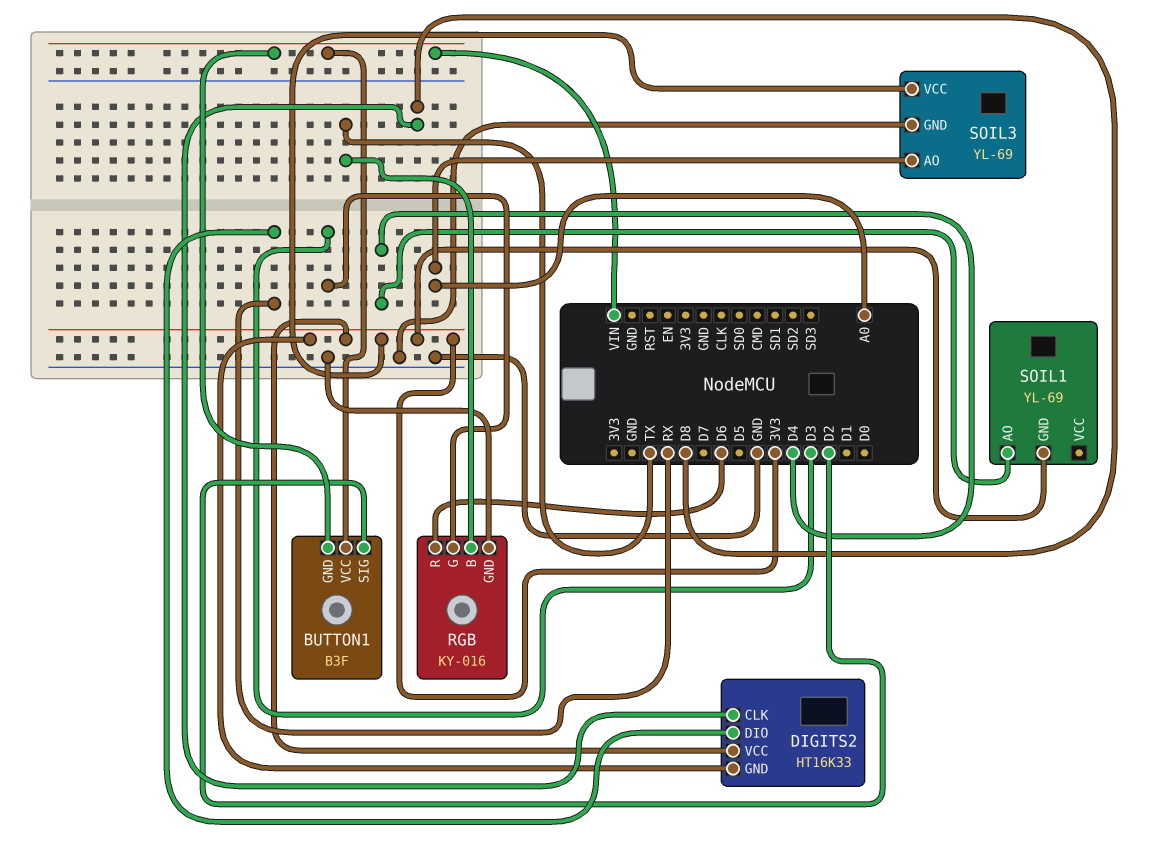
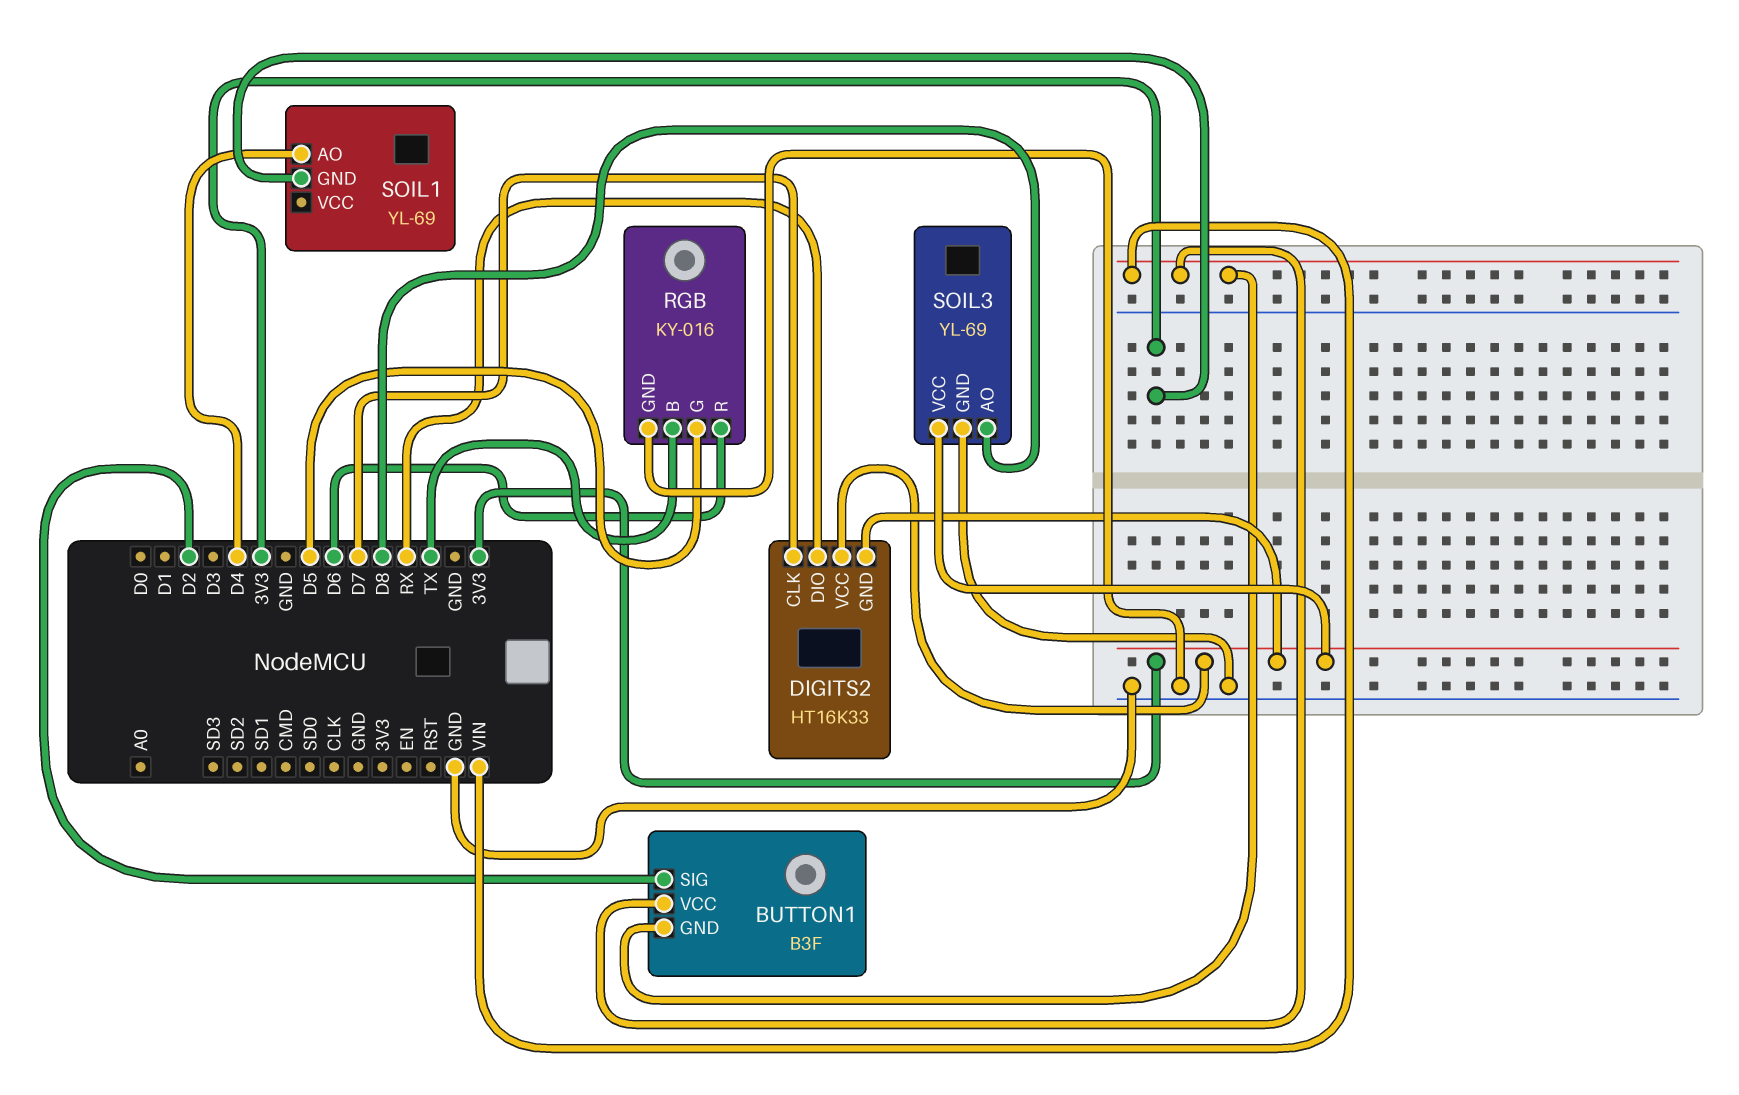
DIGITS2 pin CLK: D8 -> D7
RGB pin G: D3 -> D5
SOIL3 pin AO: A0 -> D8

